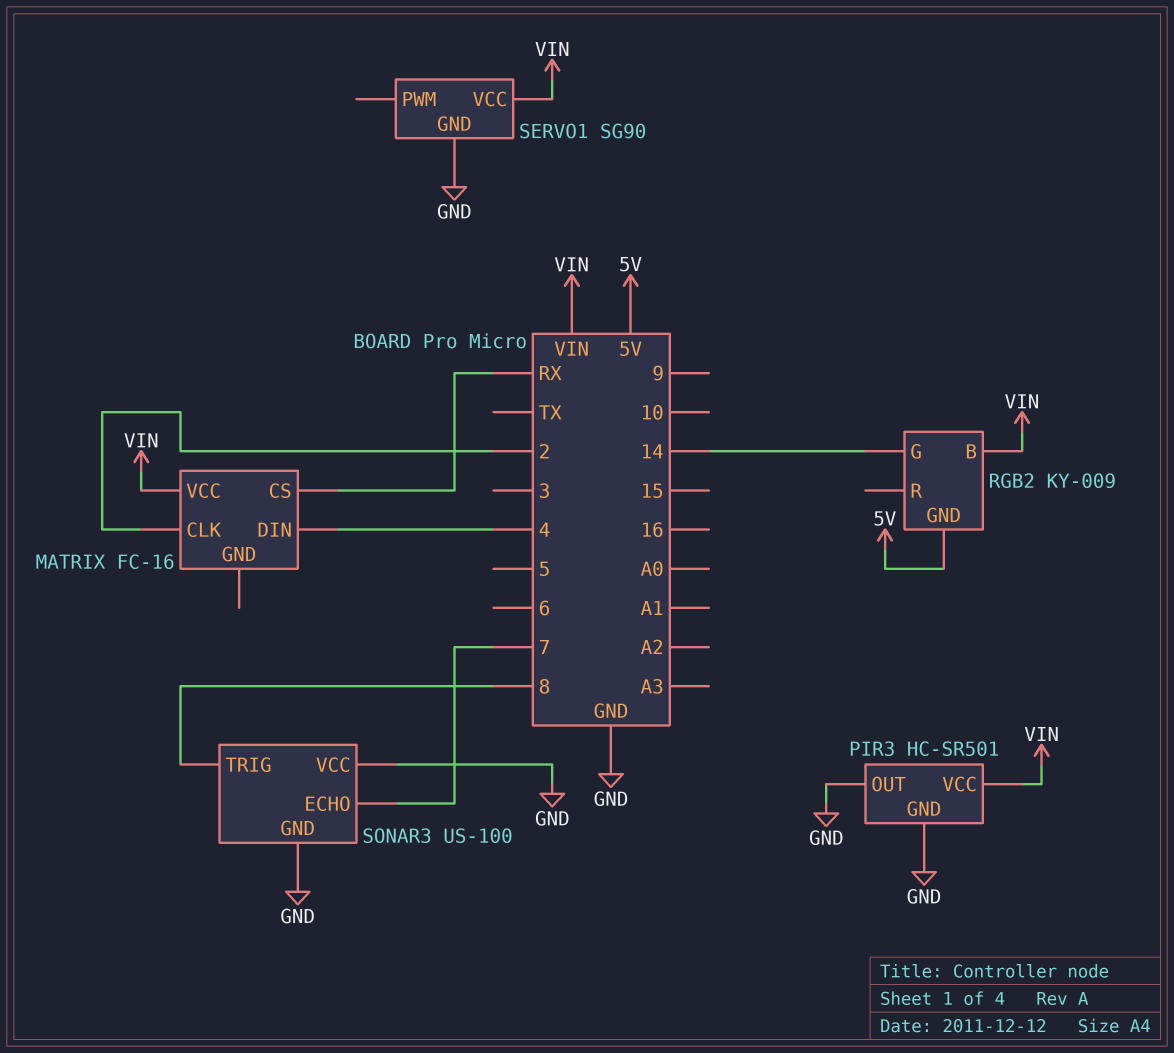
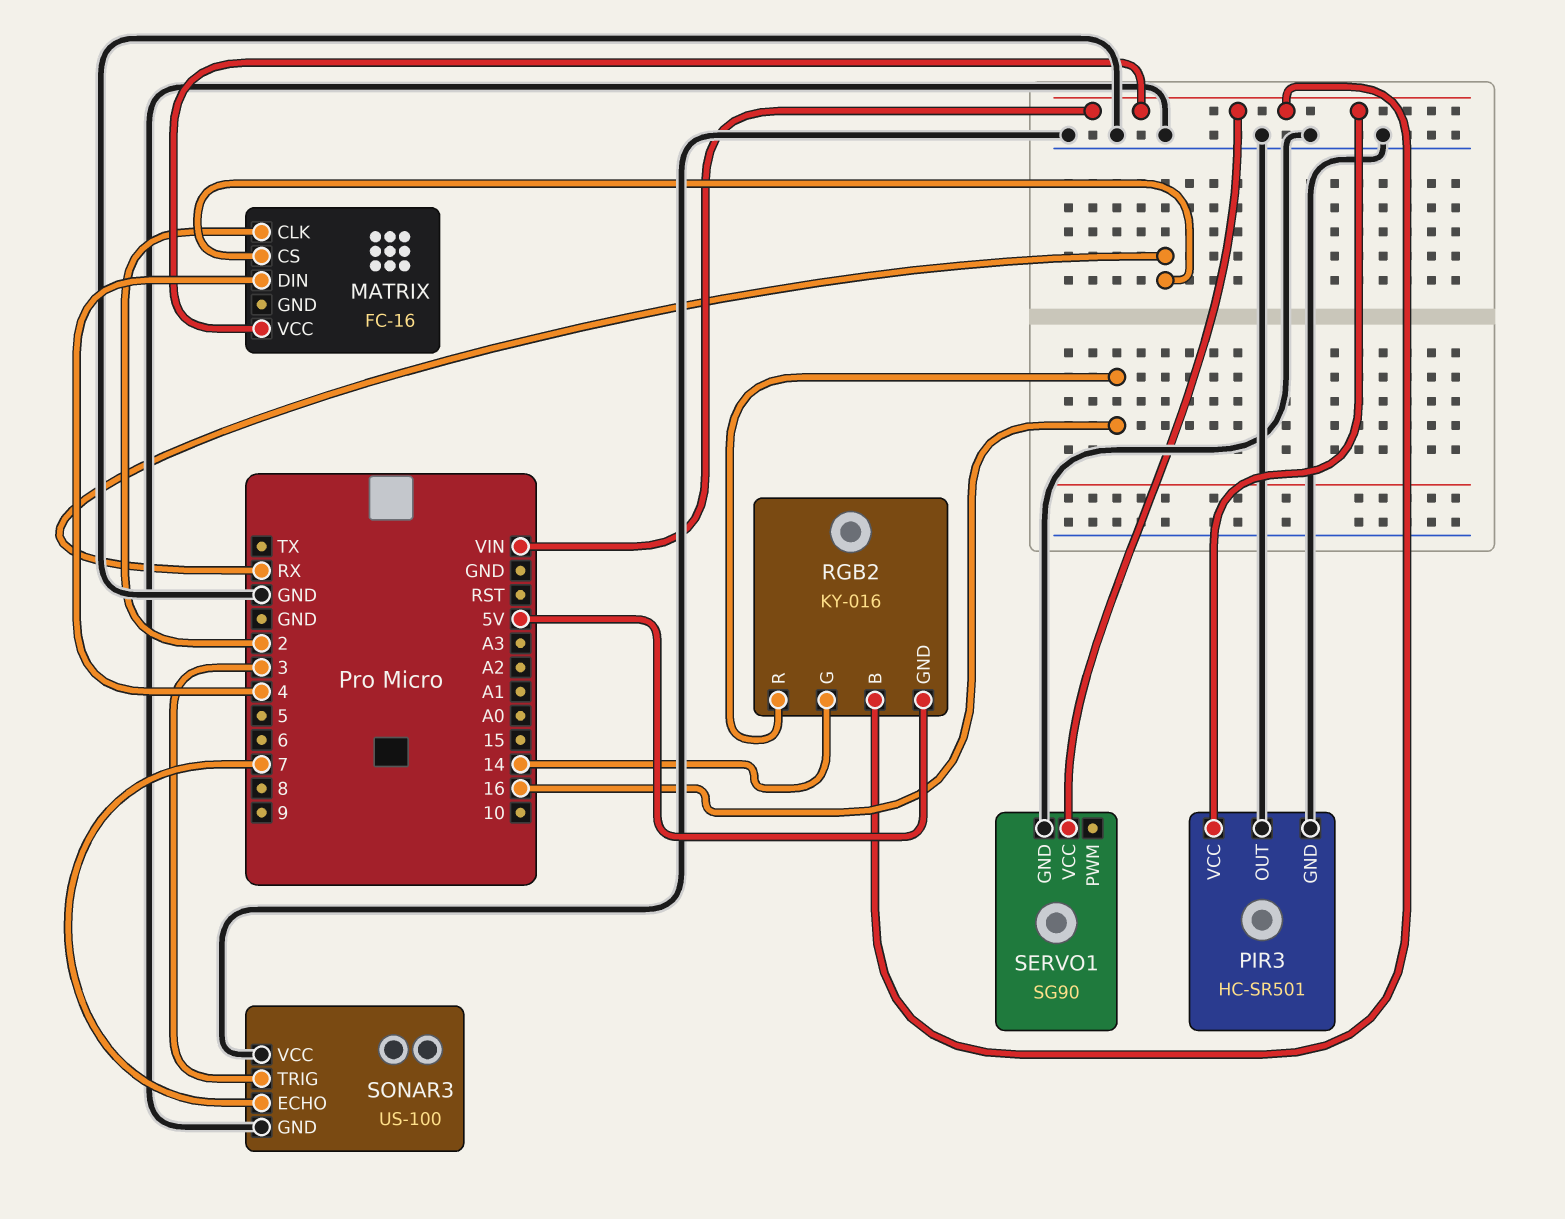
RGB2: KY-009 -> KY-016
RGB2 pin R: none -> 16
SONAR3 pin TRIG: 8 -> 3

